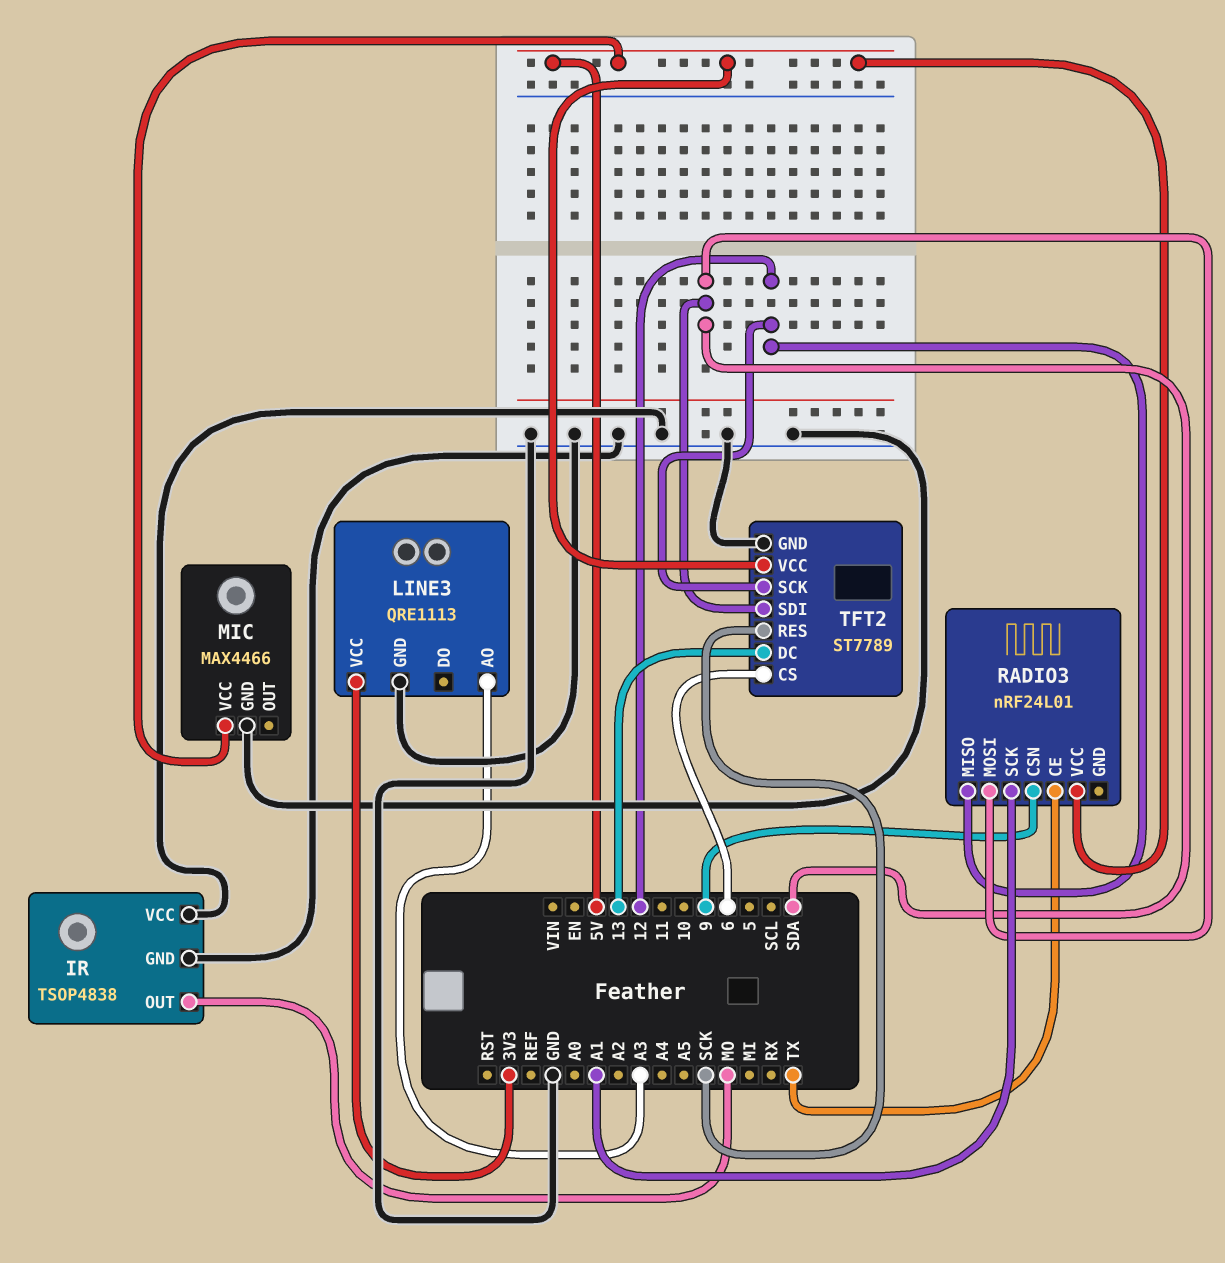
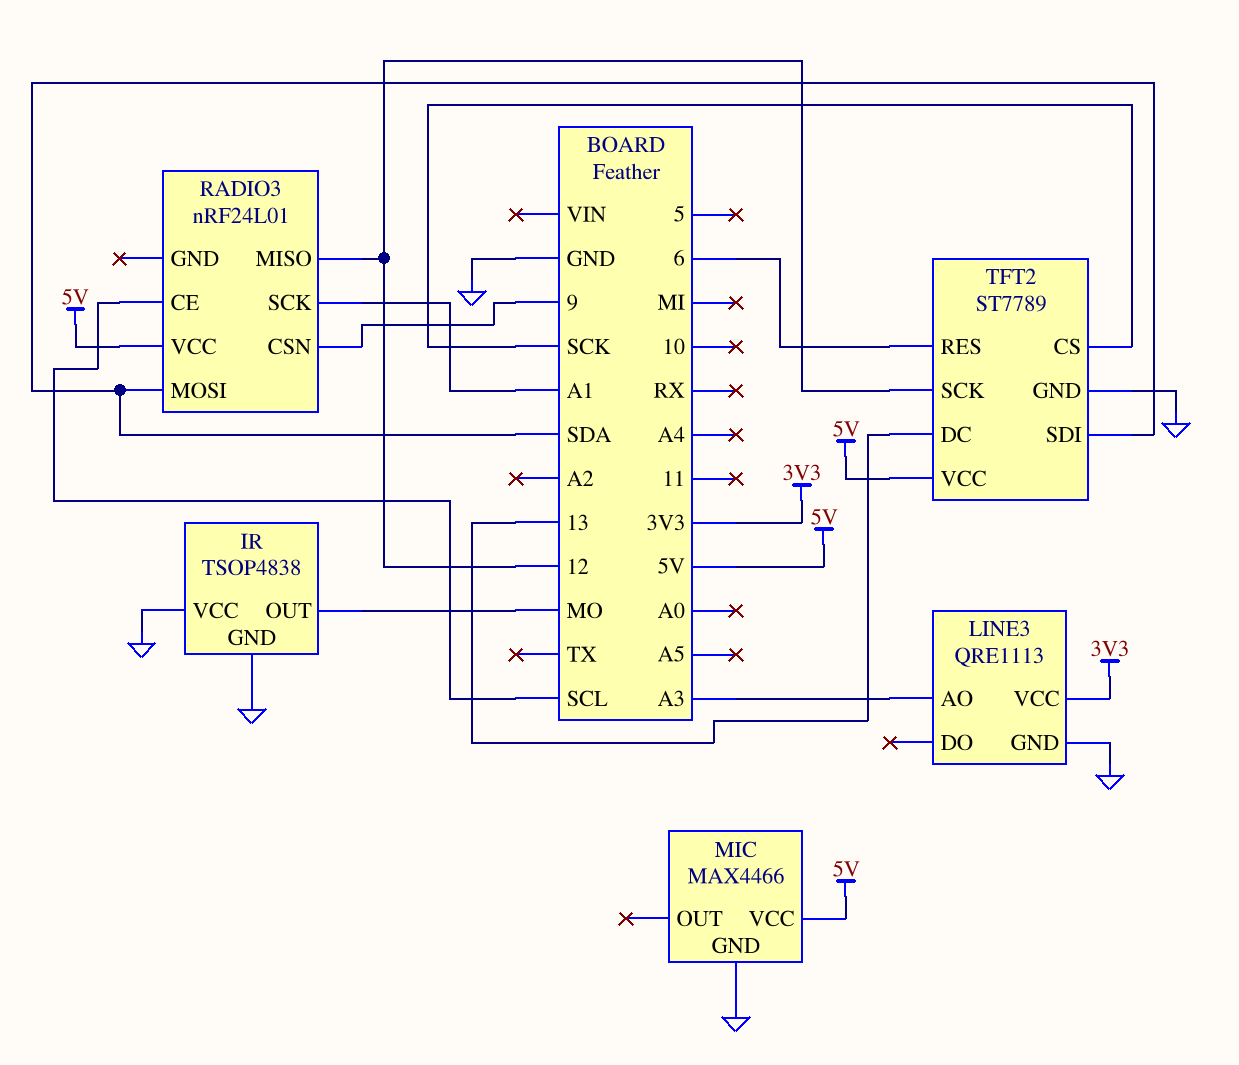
RADIO3 pin CE: TX -> SCL
TFT2 pin CS: 6 -> SCK
TFT2 pin RES: SCK -> 6

